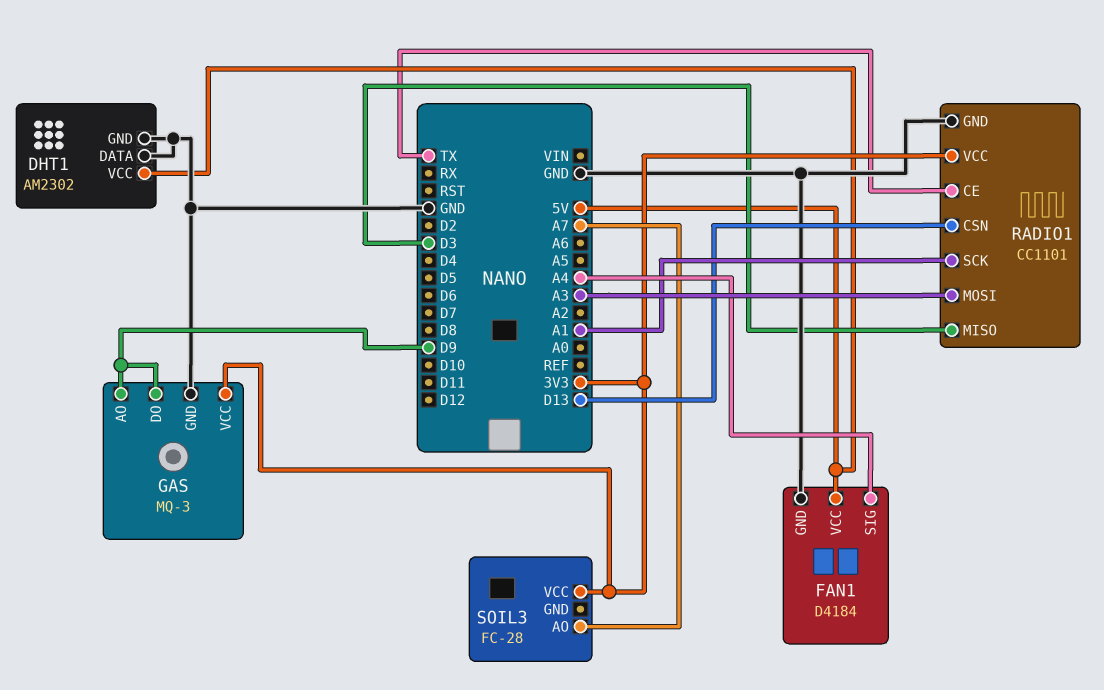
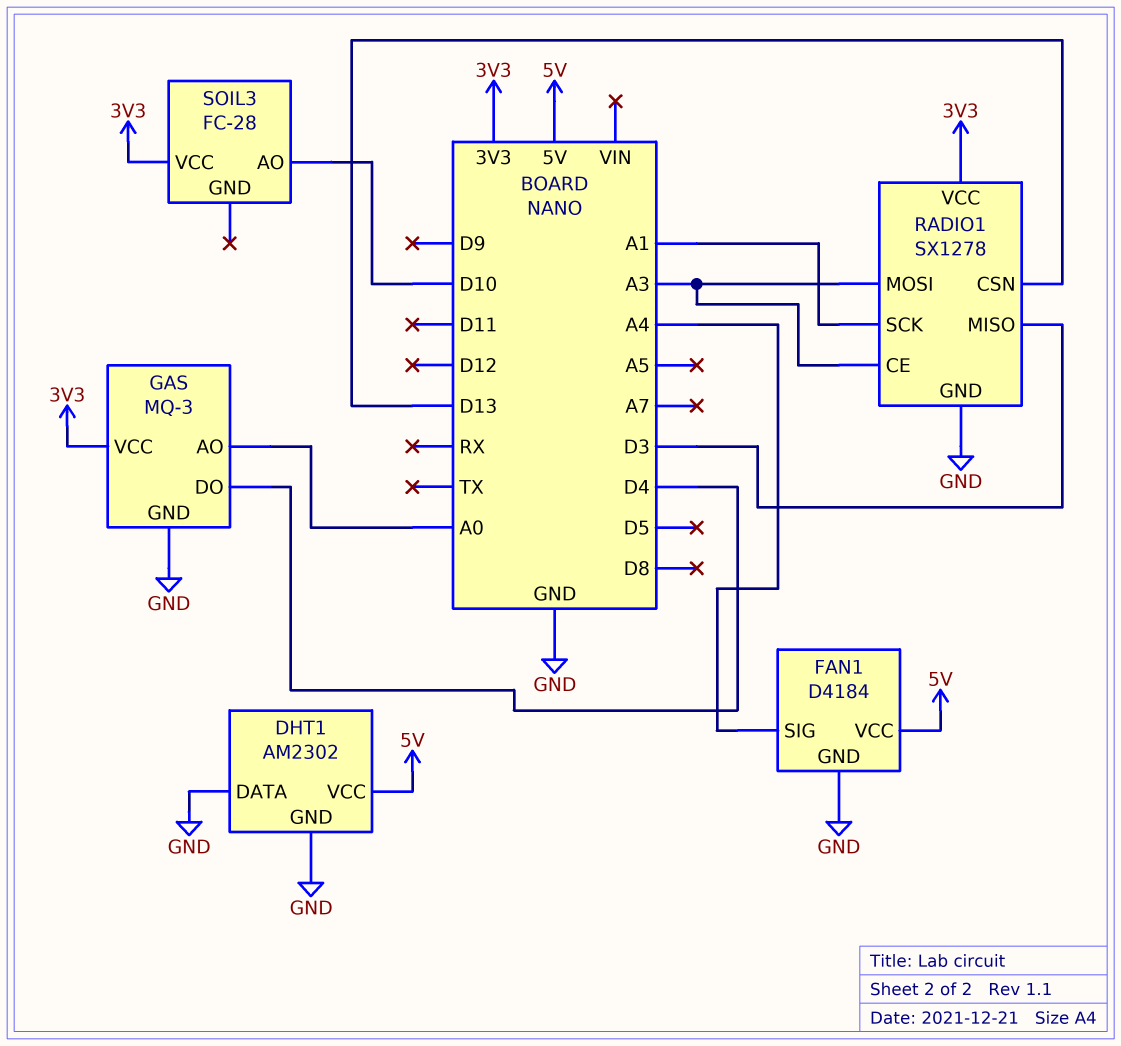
GAS pin AO: D9 -> A0
GAS pin DO: D9 -> D4
RADIO1: CC1101 -> SX1278
RADIO1 pin CE: TX -> A3
SOIL3 pin AO: A7 -> D10

